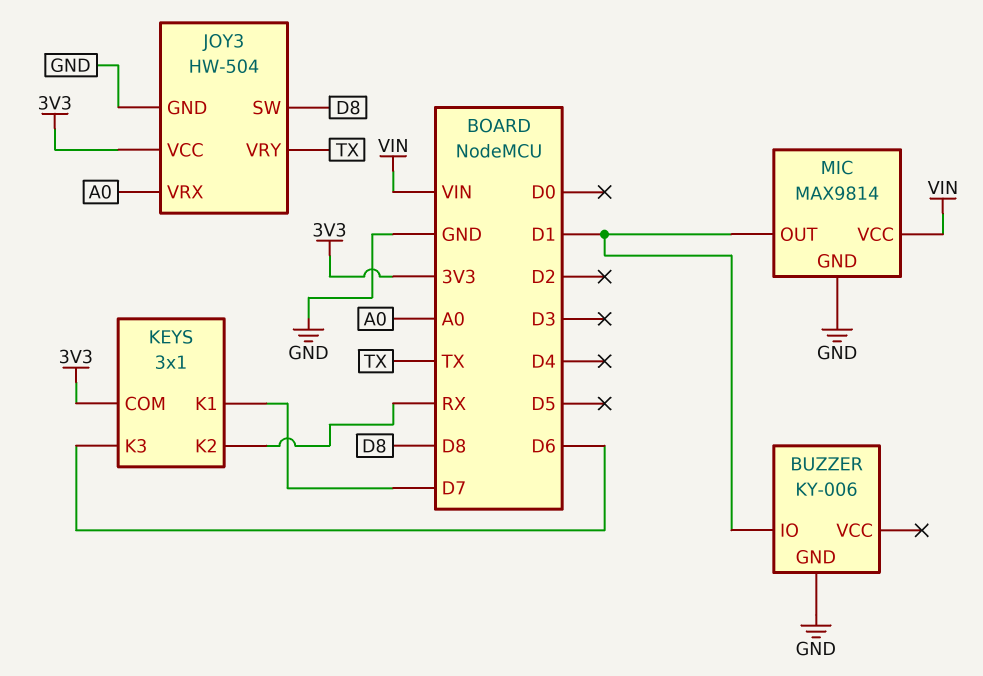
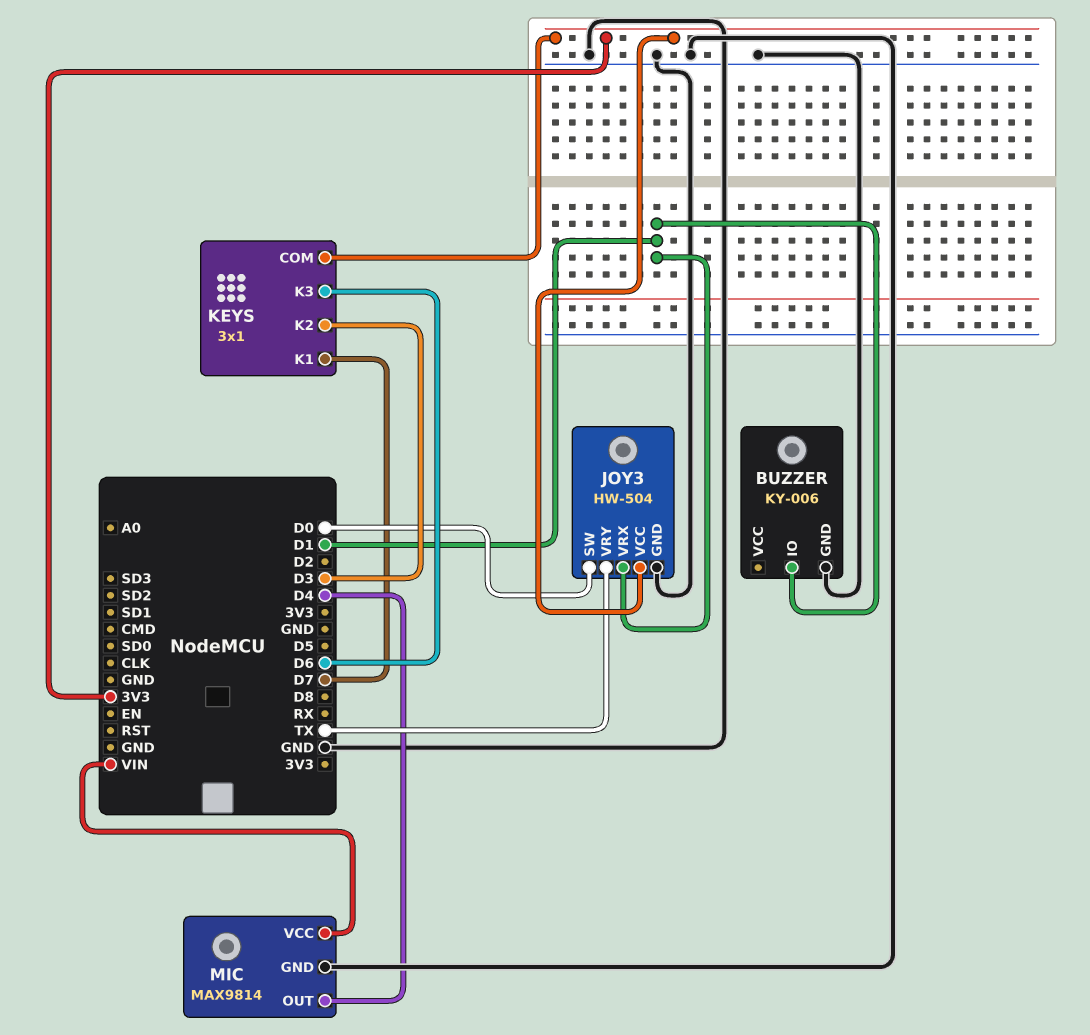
JOY3 pin SW: D8 -> D0
JOY3 pin VRX: A0 -> D1
KEYS pin K2: RX -> D3
MIC pin OUT: D1 -> D4

